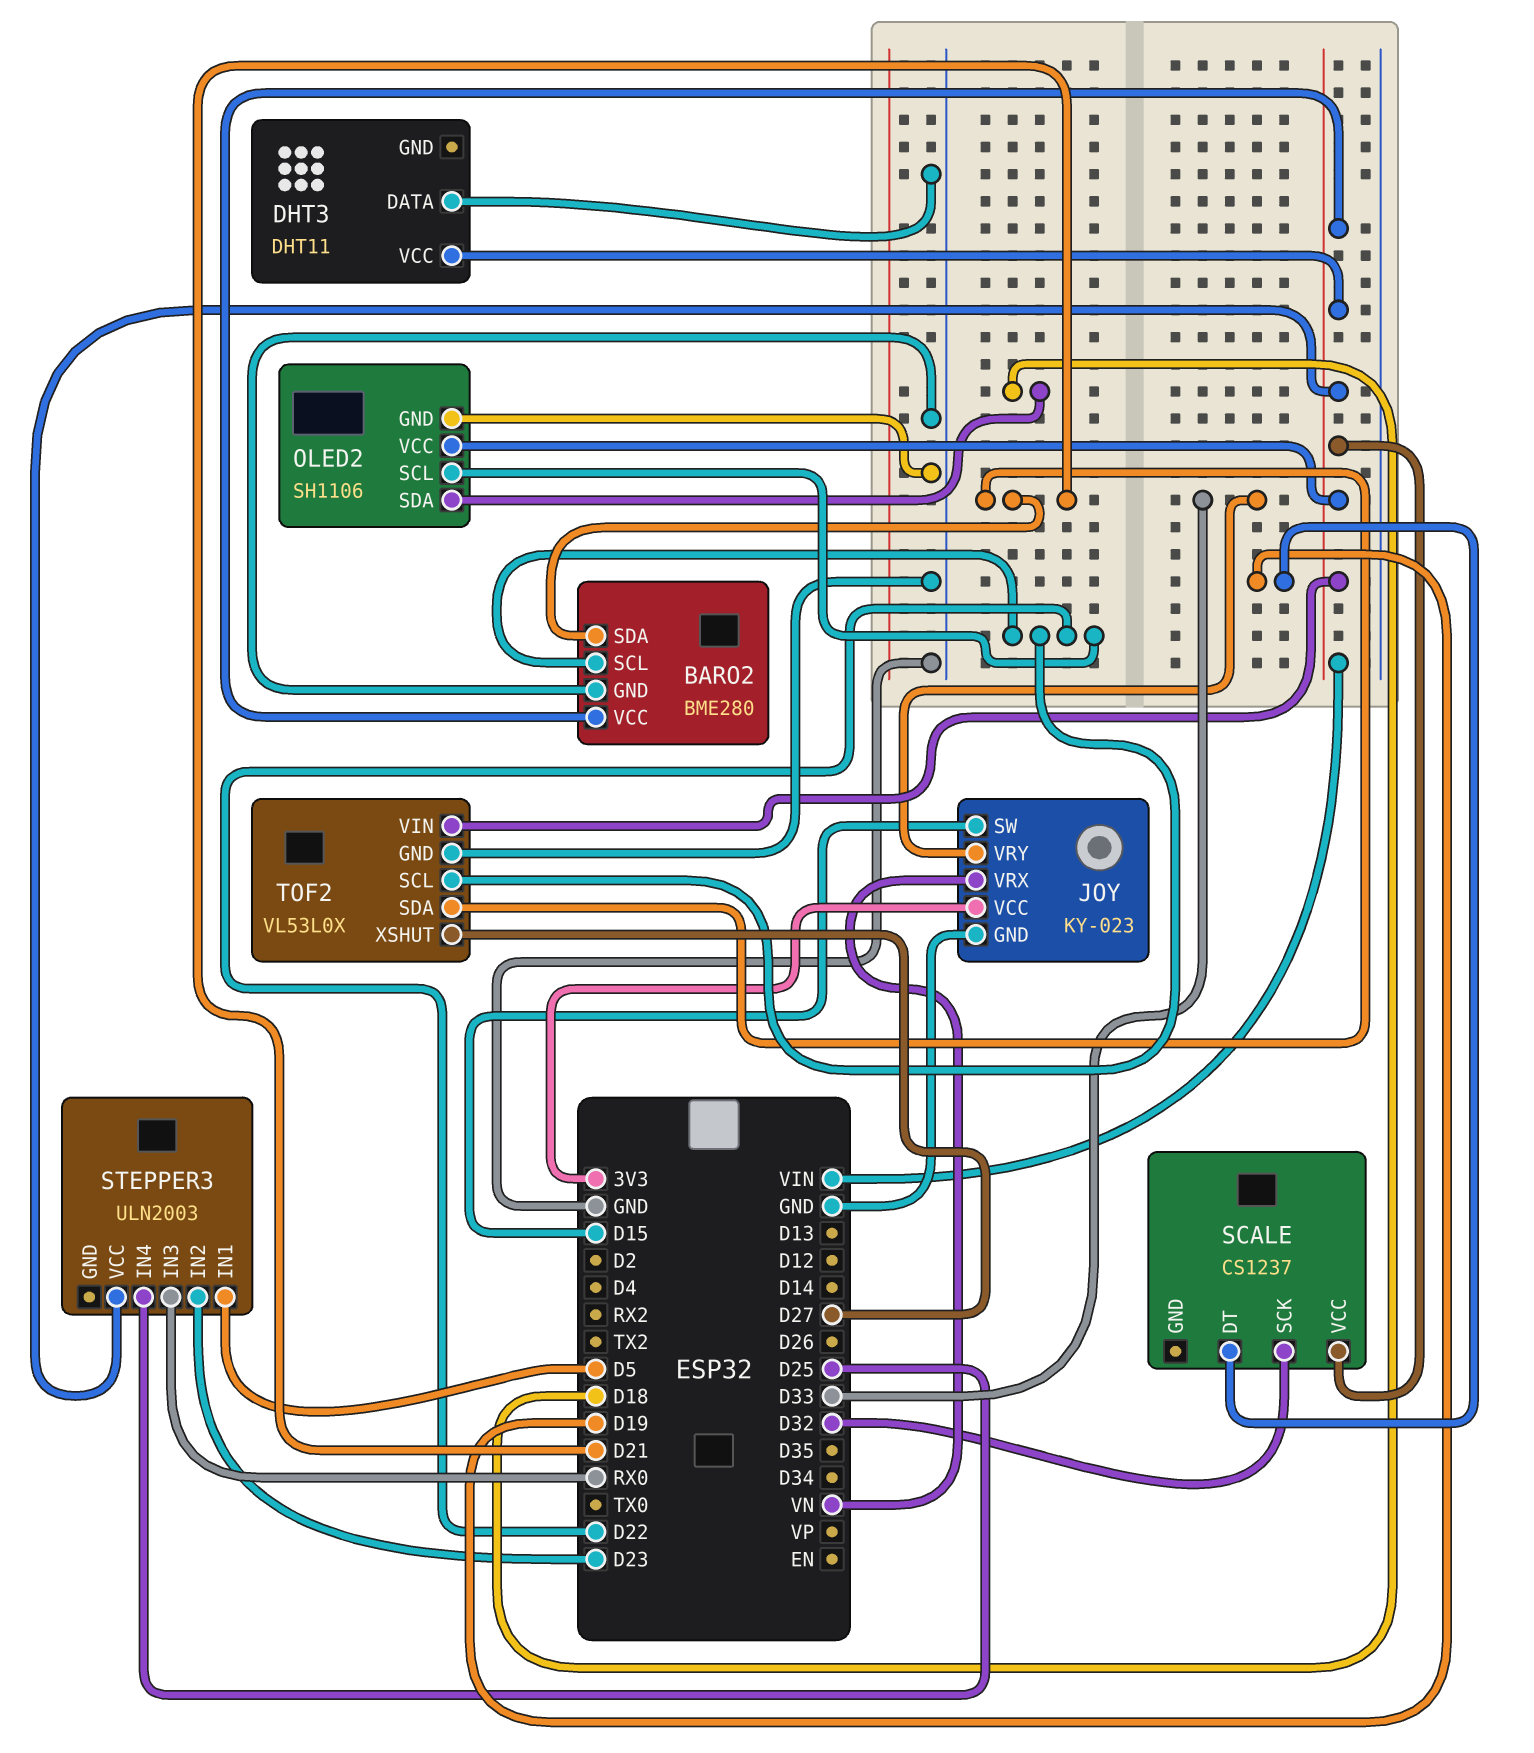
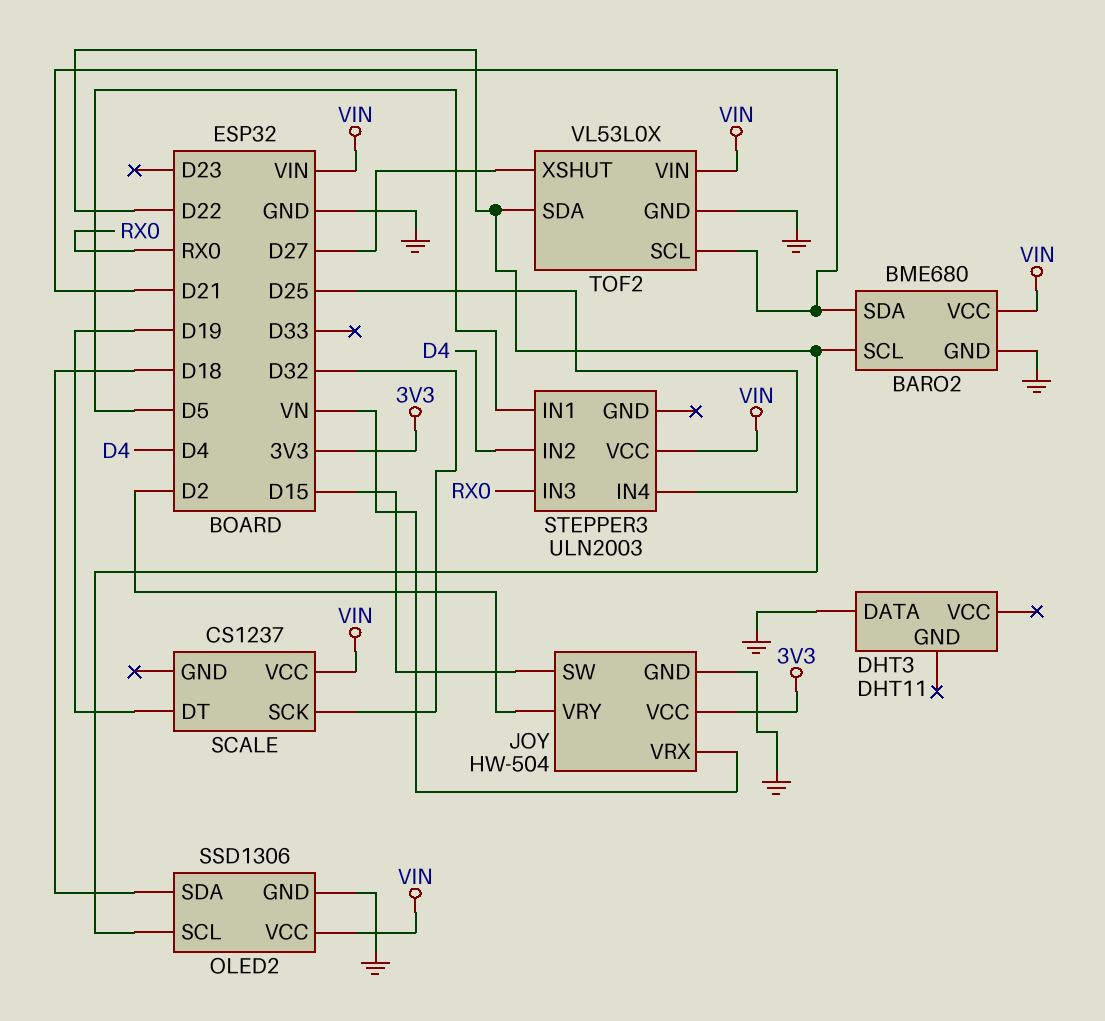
BARO2: BME280 -> BME680
DHT3 pin VCC: VIN -> none
JOY: KY-023 -> HW-504
JOY pin VRY: D33 -> D2
OLED2: SH1106 -> SSD1306
STEPPER3 pin IN2: D23 -> D4
TOF2 pin SCL: D22 -> D21
TOF2 pin SDA: D21 -> D22

